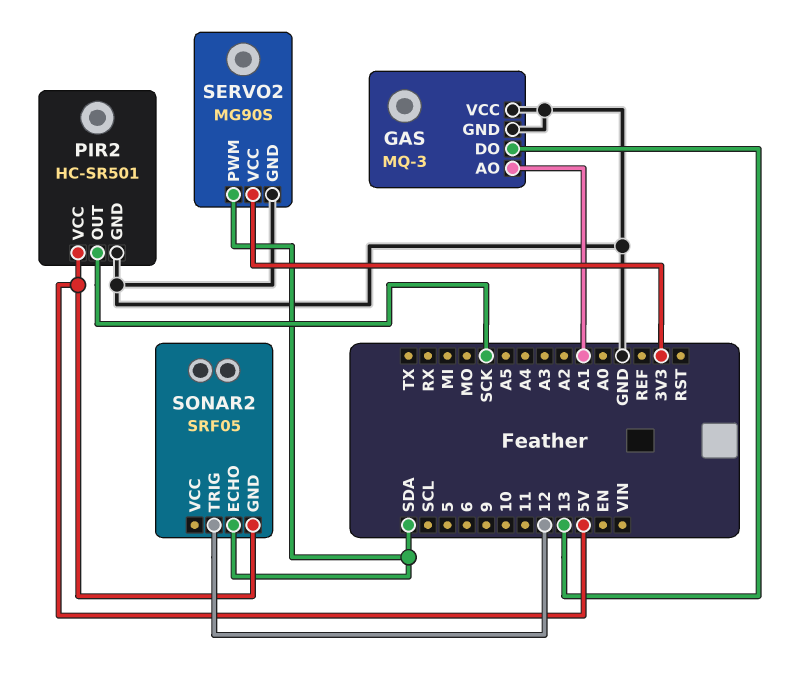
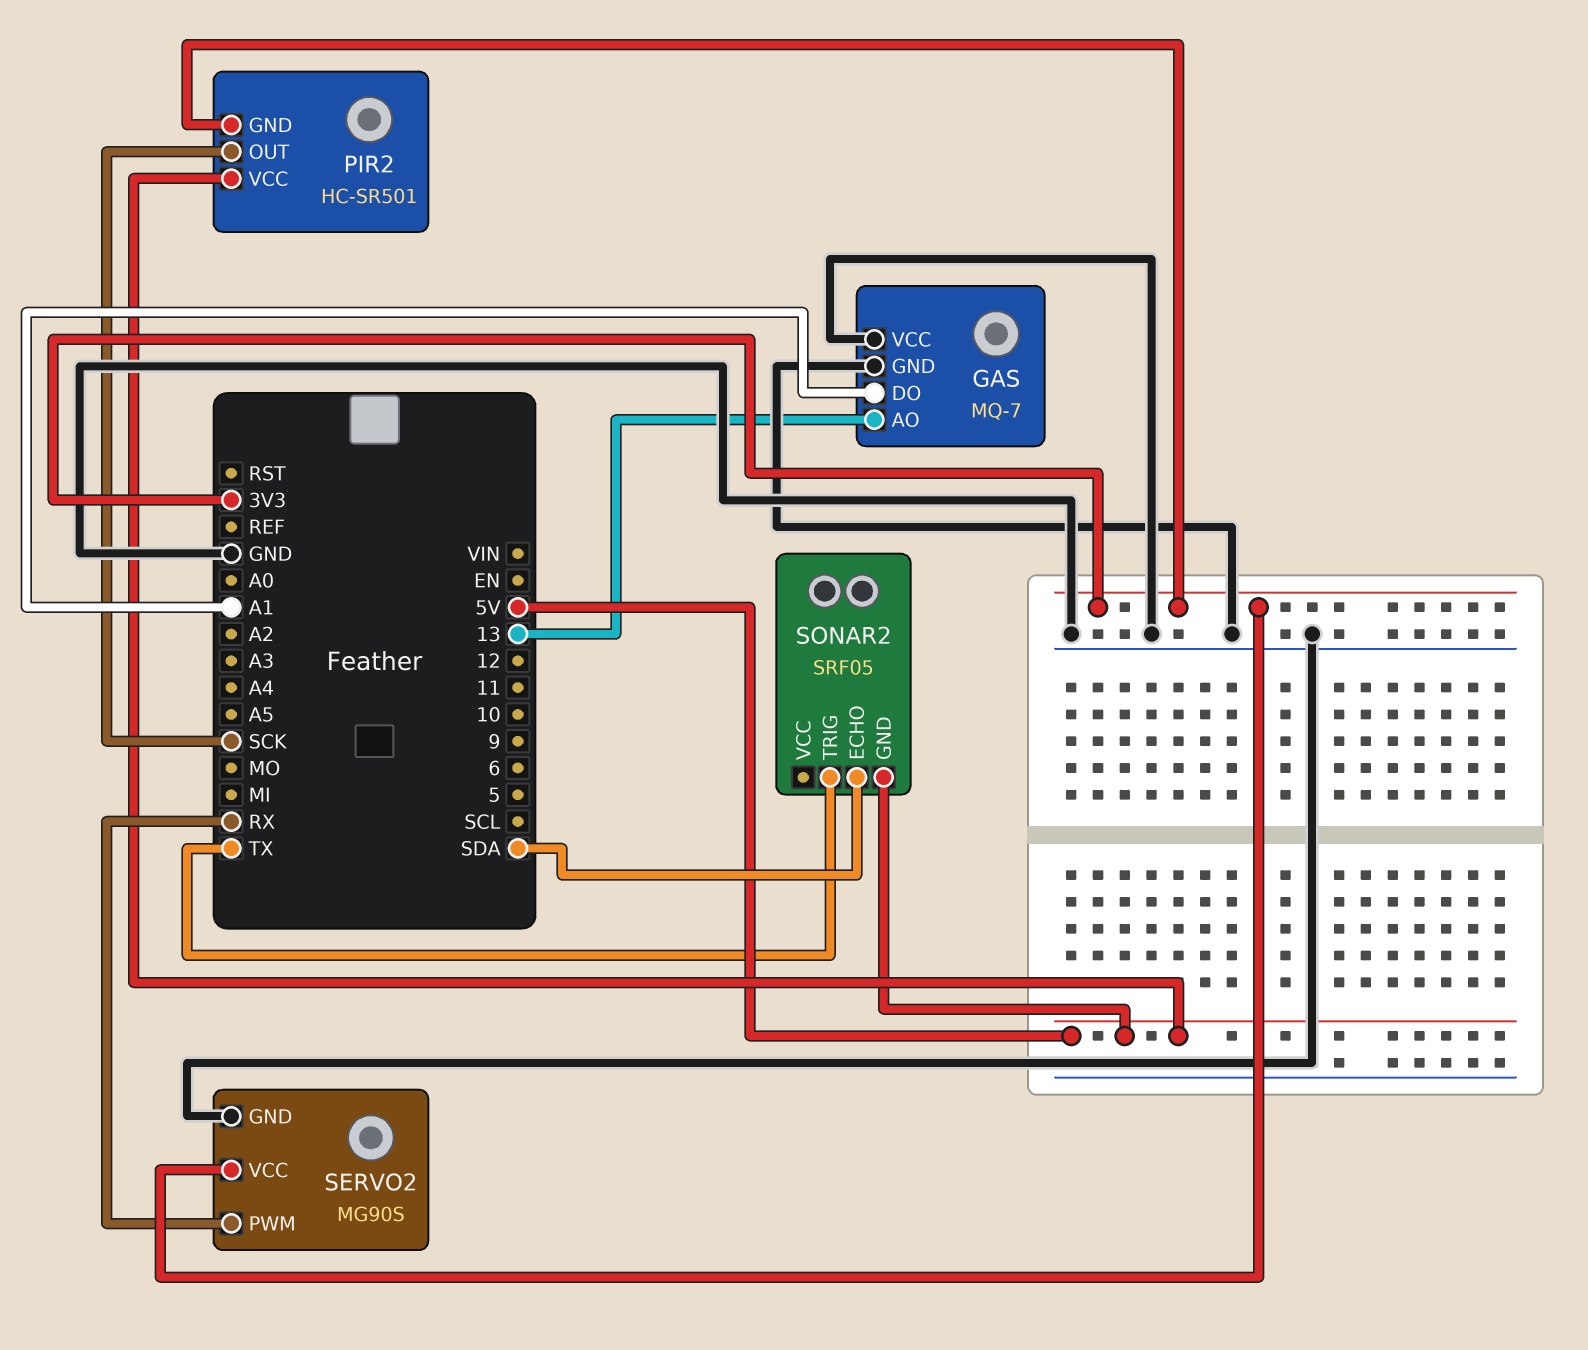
GAS: MQ-3 -> MQ-7
GAS pin AO: A1 -> 13
GAS pin DO: 13 -> A1
PIR2 pin GND: GND -> 3V3
SERVO2 pin PWM: SDA -> RX
SONAR2 pin TRIG: 12 -> TX

